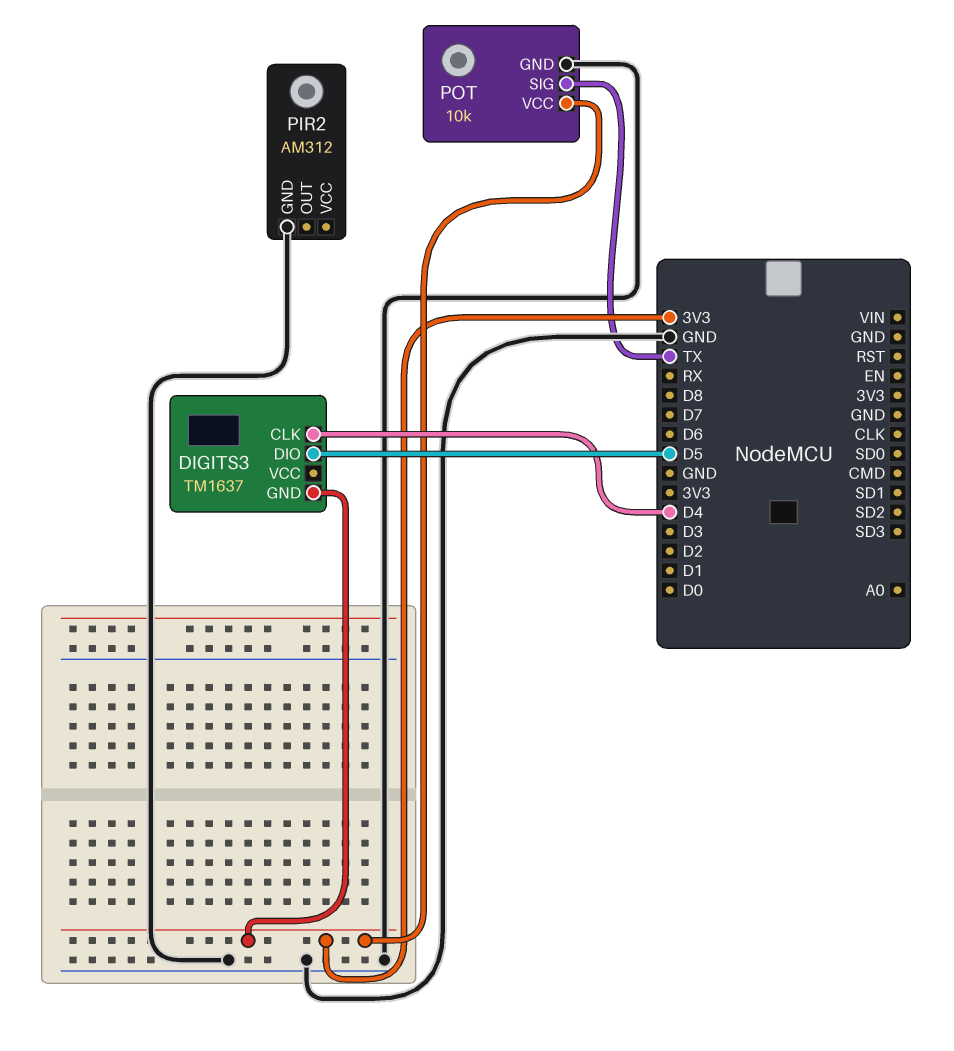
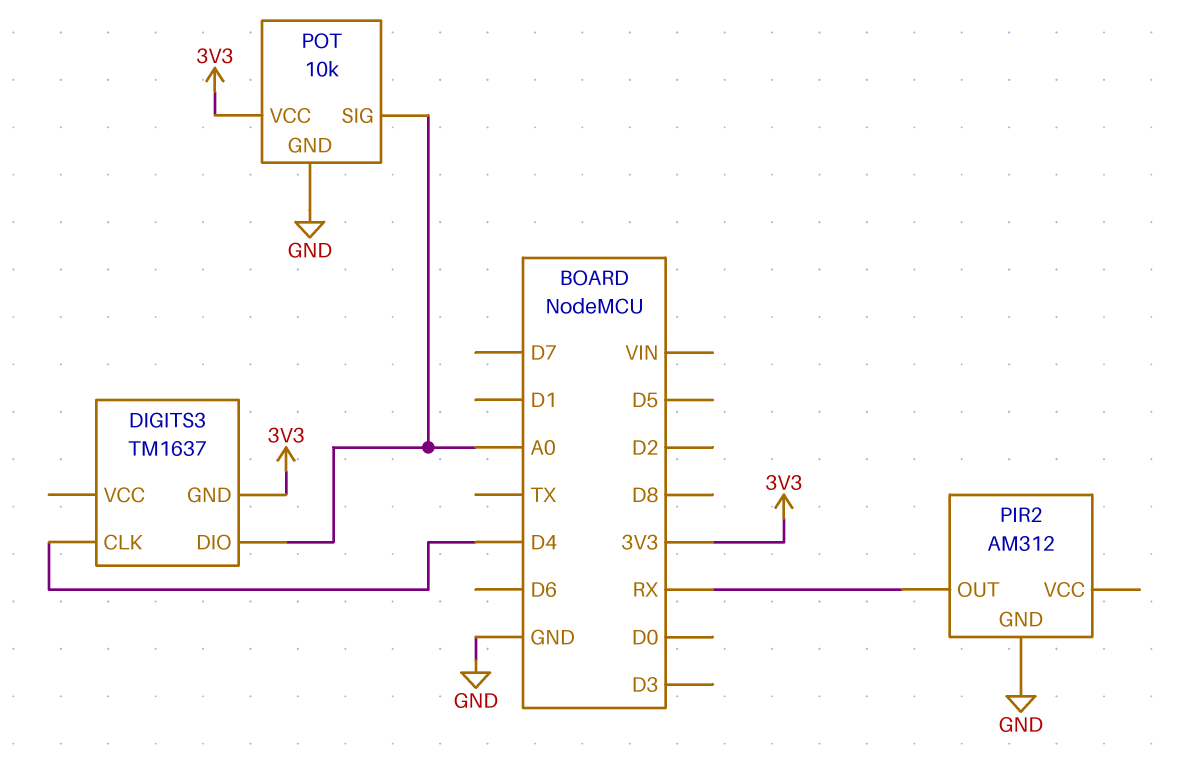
DIGITS3 pin DIO: D5 -> A0
PIR2 pin OUT: none -> RX
POT pin SIG: TX -> A0

